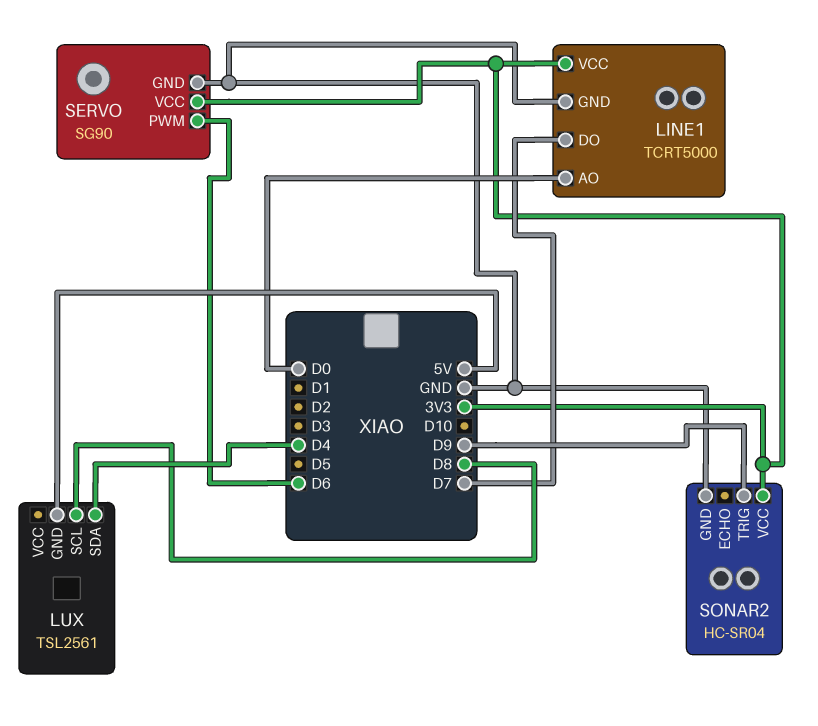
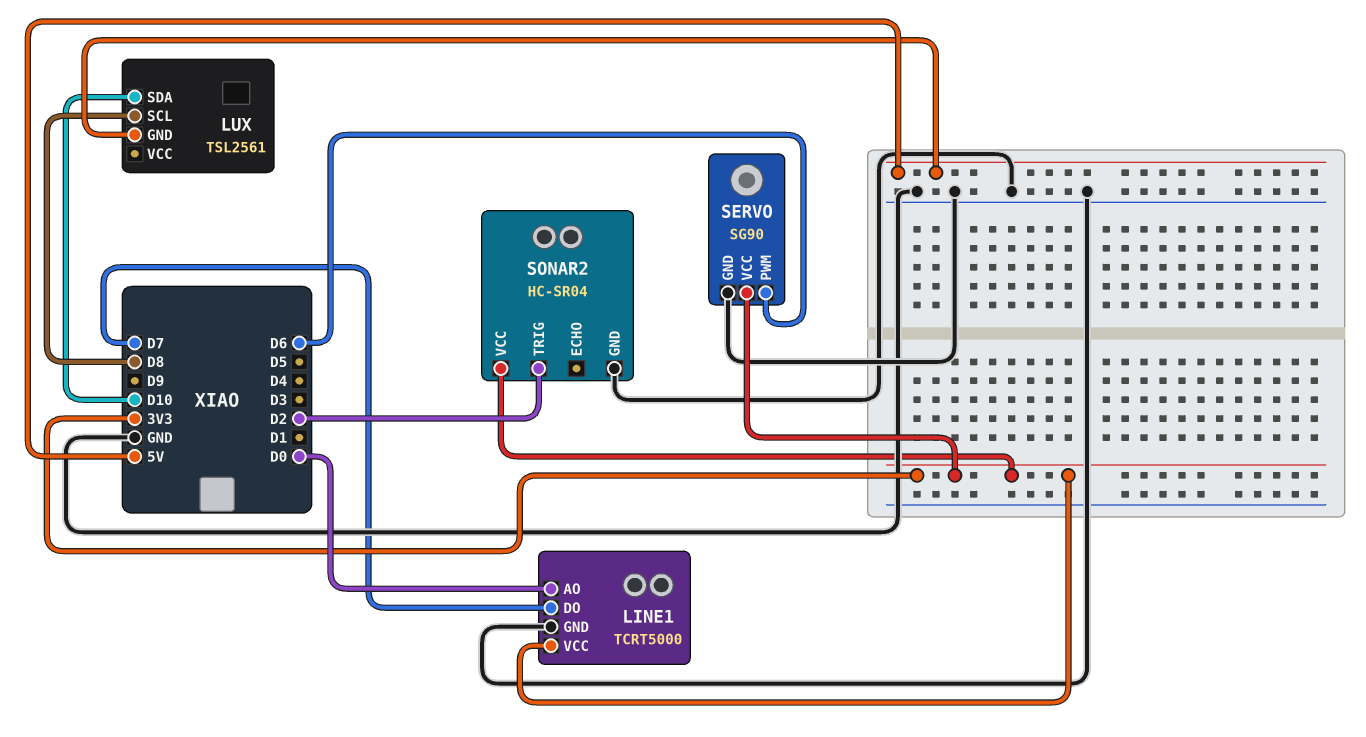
LUX pin SDA: D4 -> D10
SONAR2 pin TRIG: D9 -> D2

